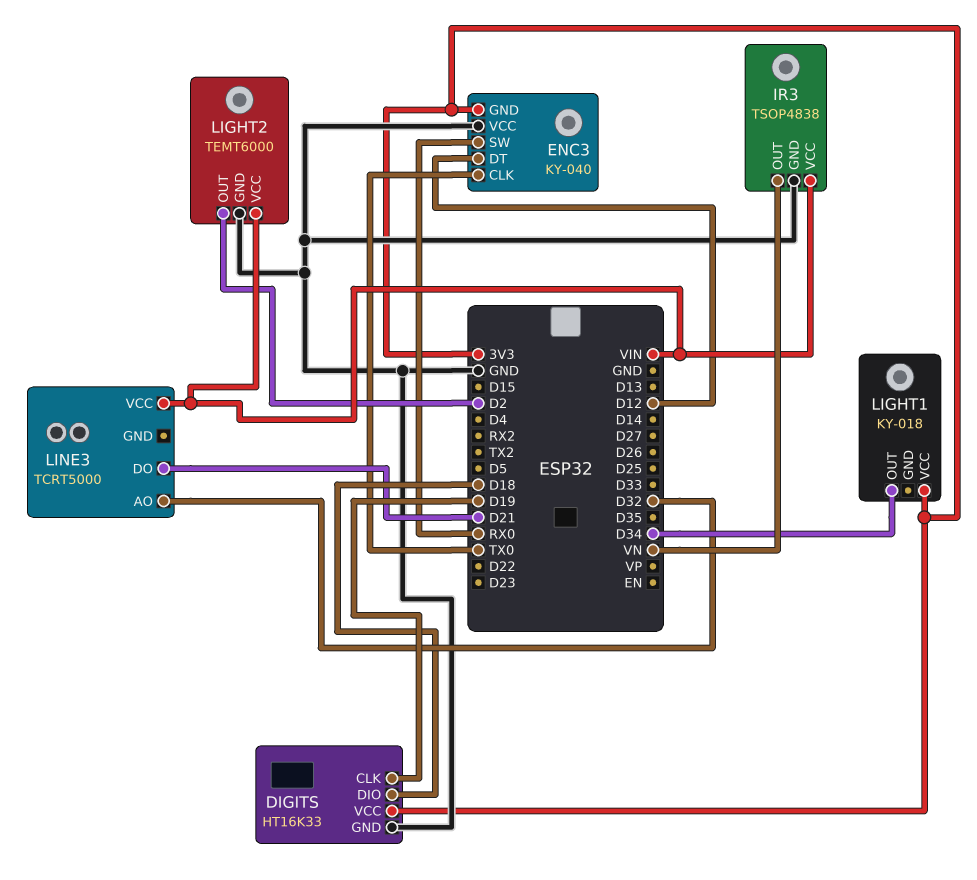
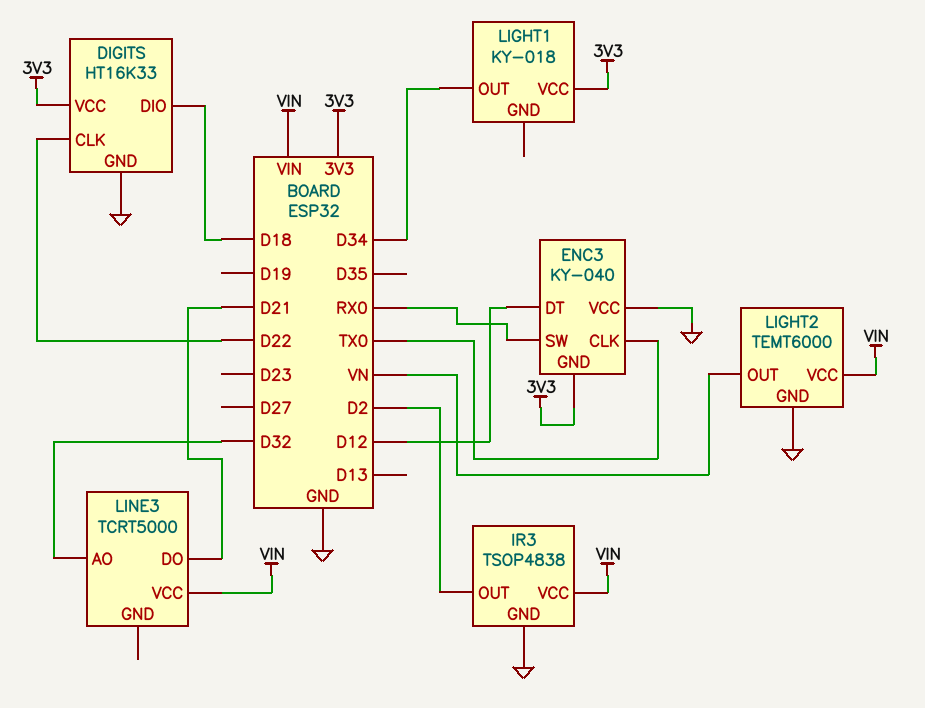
DIGITS pin CLK: D19 -> D22
IR3 pin OUT: VN -> D2
LIGHT2 pin OUT: D2 -> VN

